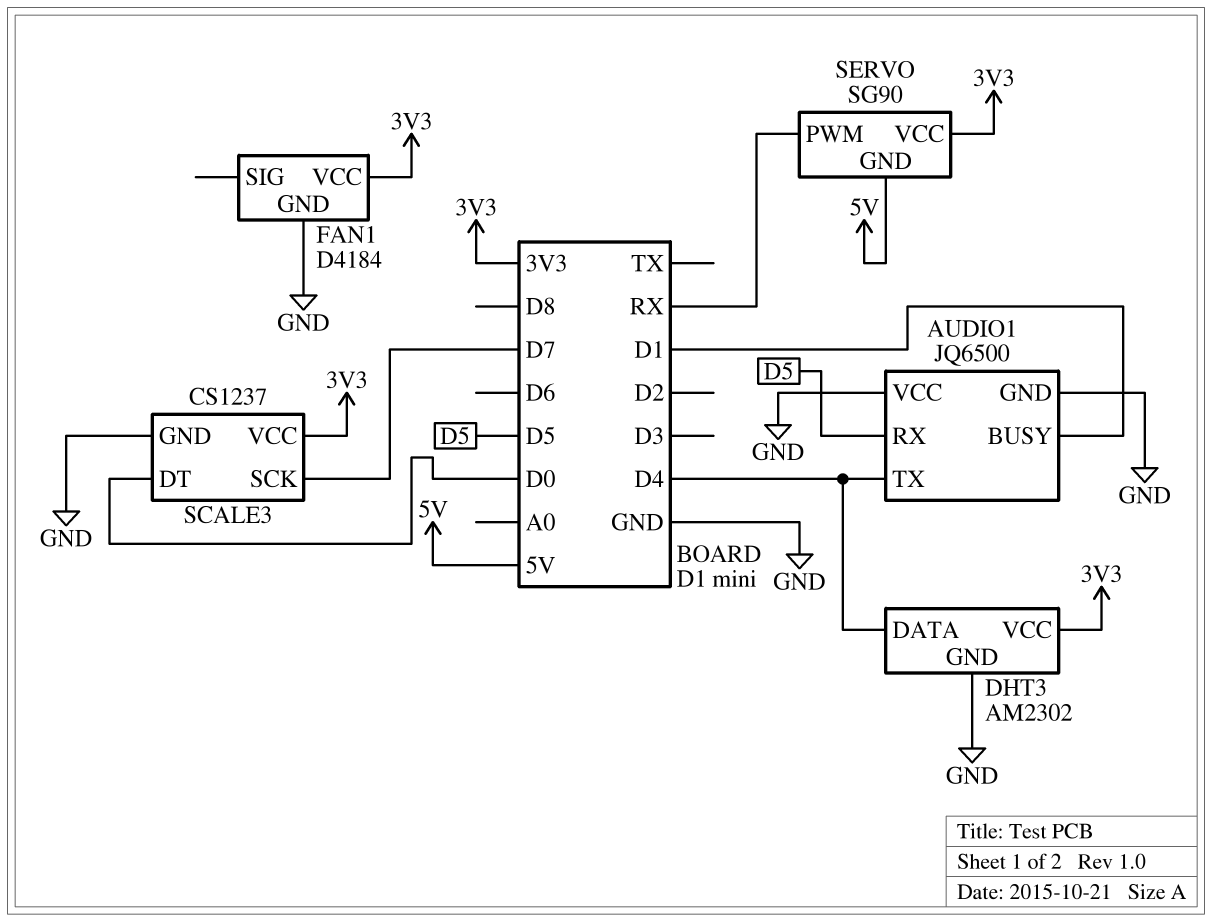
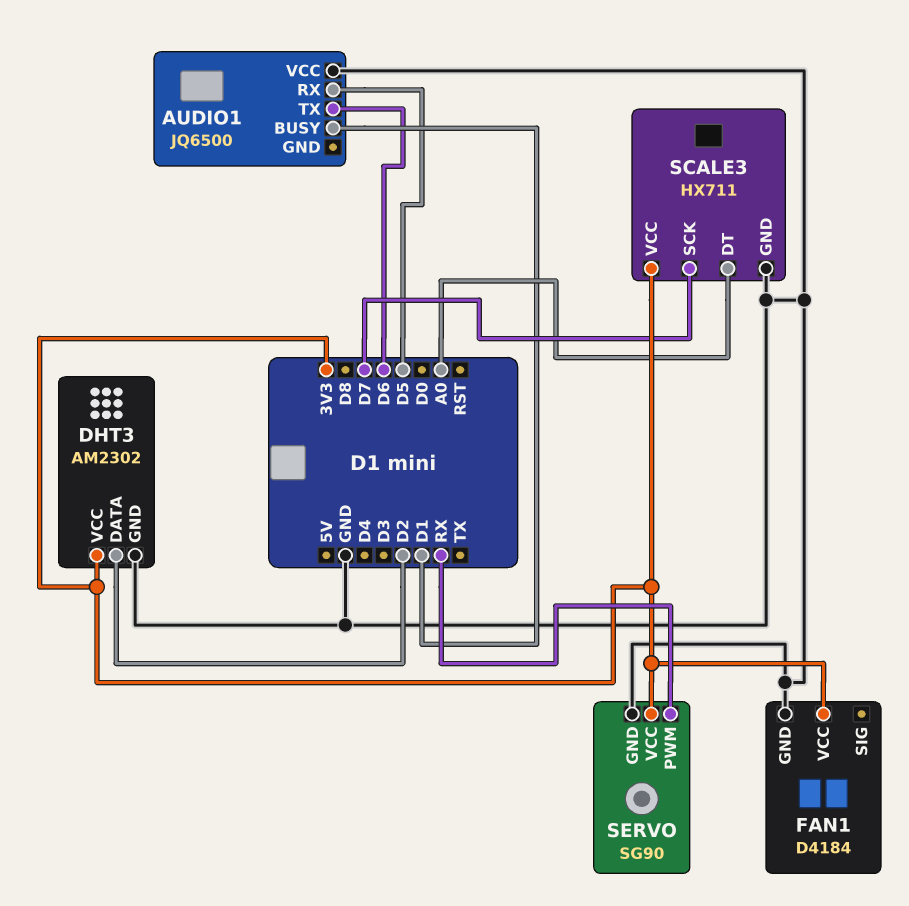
AUDIO1 pin GND: GND -> none
AUDIO1 pin TX: D4 -> D6
DHT3 pin DATA: D4 -> D2
SCALE3: CS1237 -> HX711
SCALE3 pin DT: D0 -> A0
SERVO pin GND: 5V -> GND

